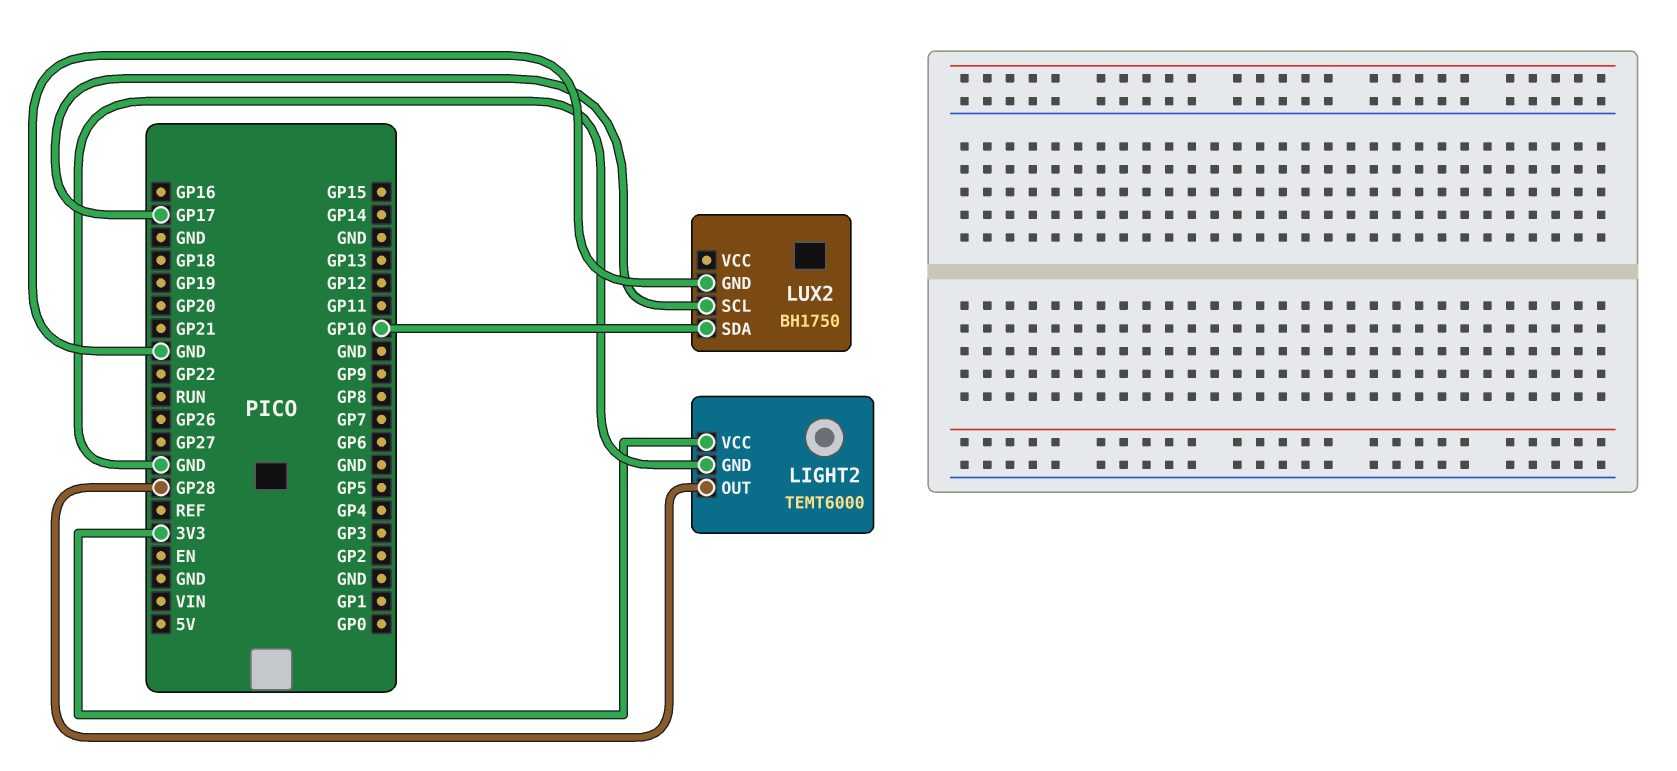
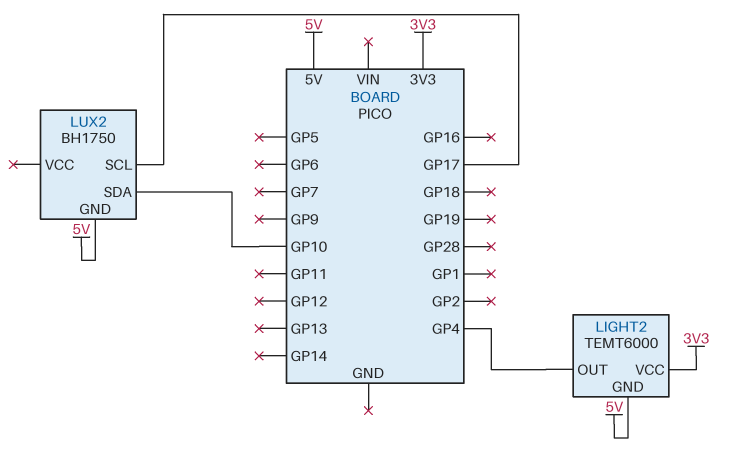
LIGHT2 pin GND: GND -> 5V
LIGHT2 pin OUT: GP28 -> GP4
LUX2 pin GND: GND -> 5V

